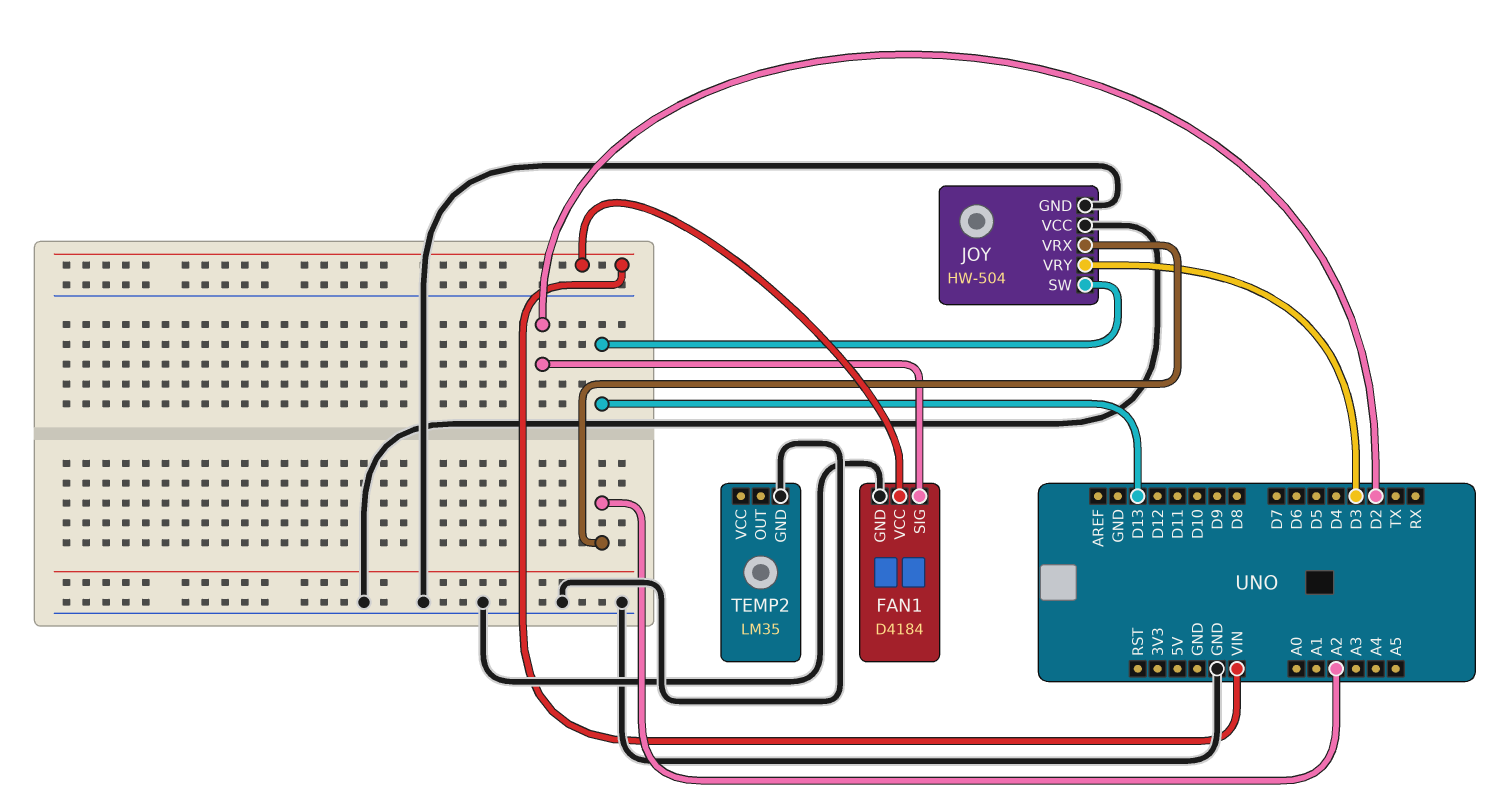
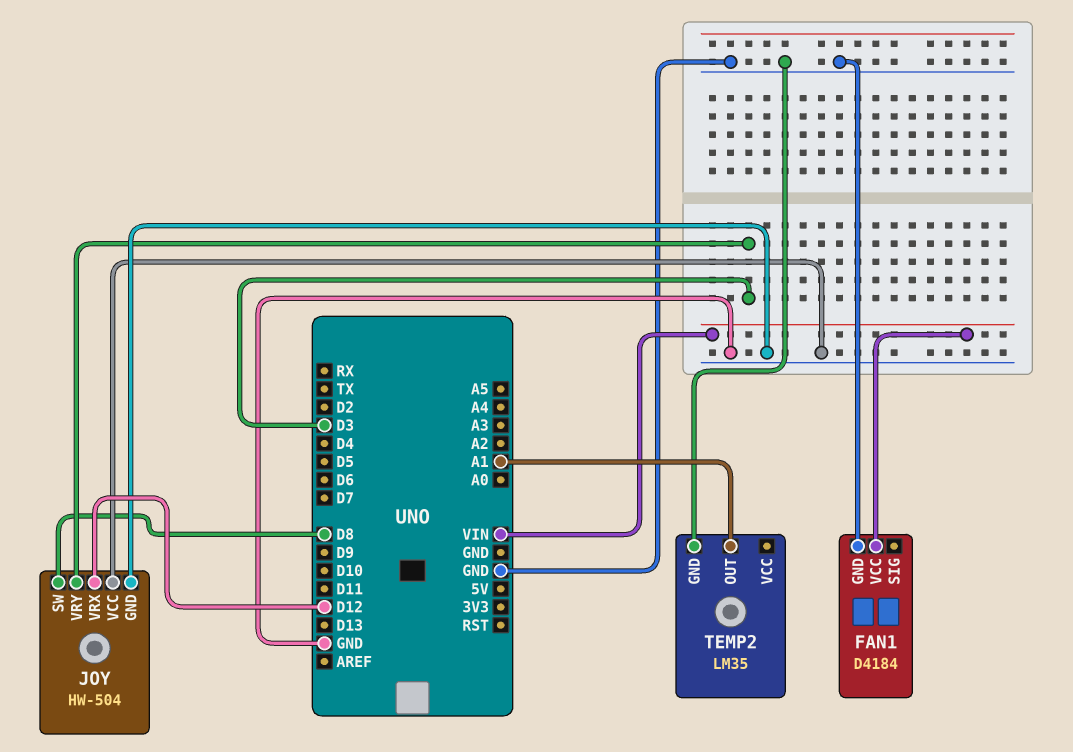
FAN1 pin SIG: D2 -> none
JOY pin SW: D13 -> D8
JOY pin VRX: A2 -> D12
TEMP2 pin OUT: none -> A1

